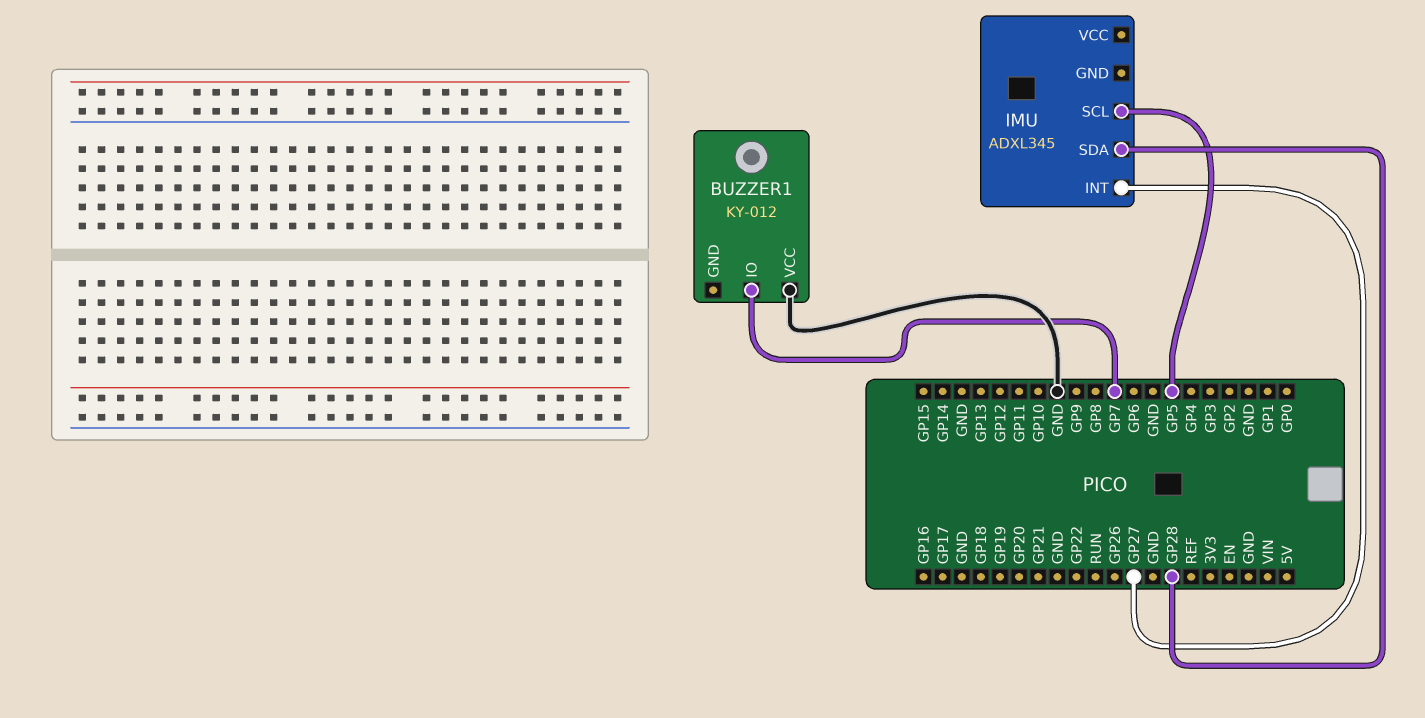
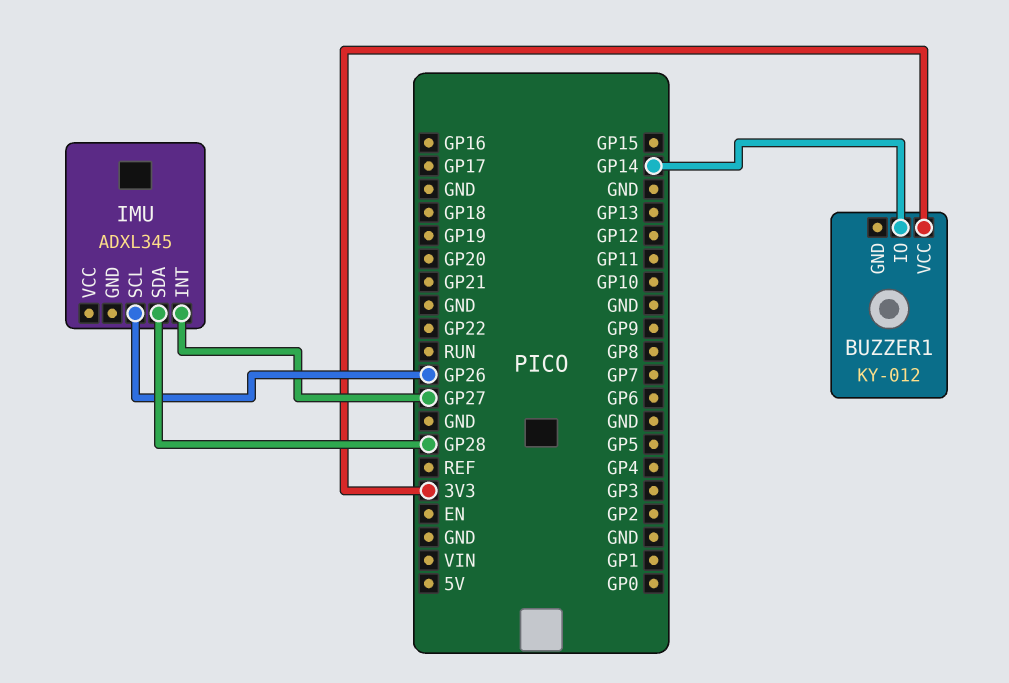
BUZZER1 pin IO: GP7 -> GP14
BUZZER1 pin VCC: GND -> 3V3
IMU pin SCL: GP5 -> GP26

